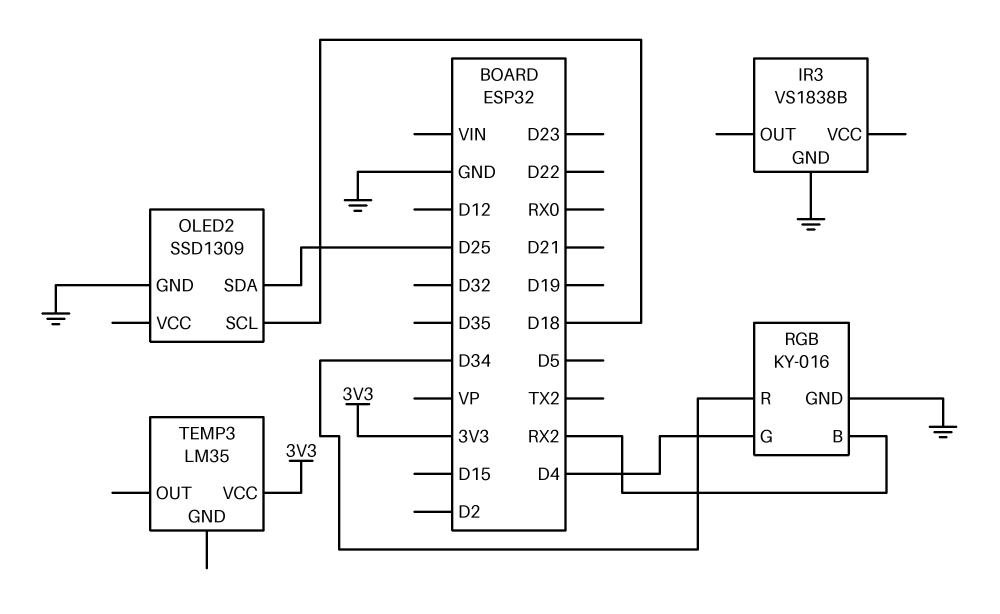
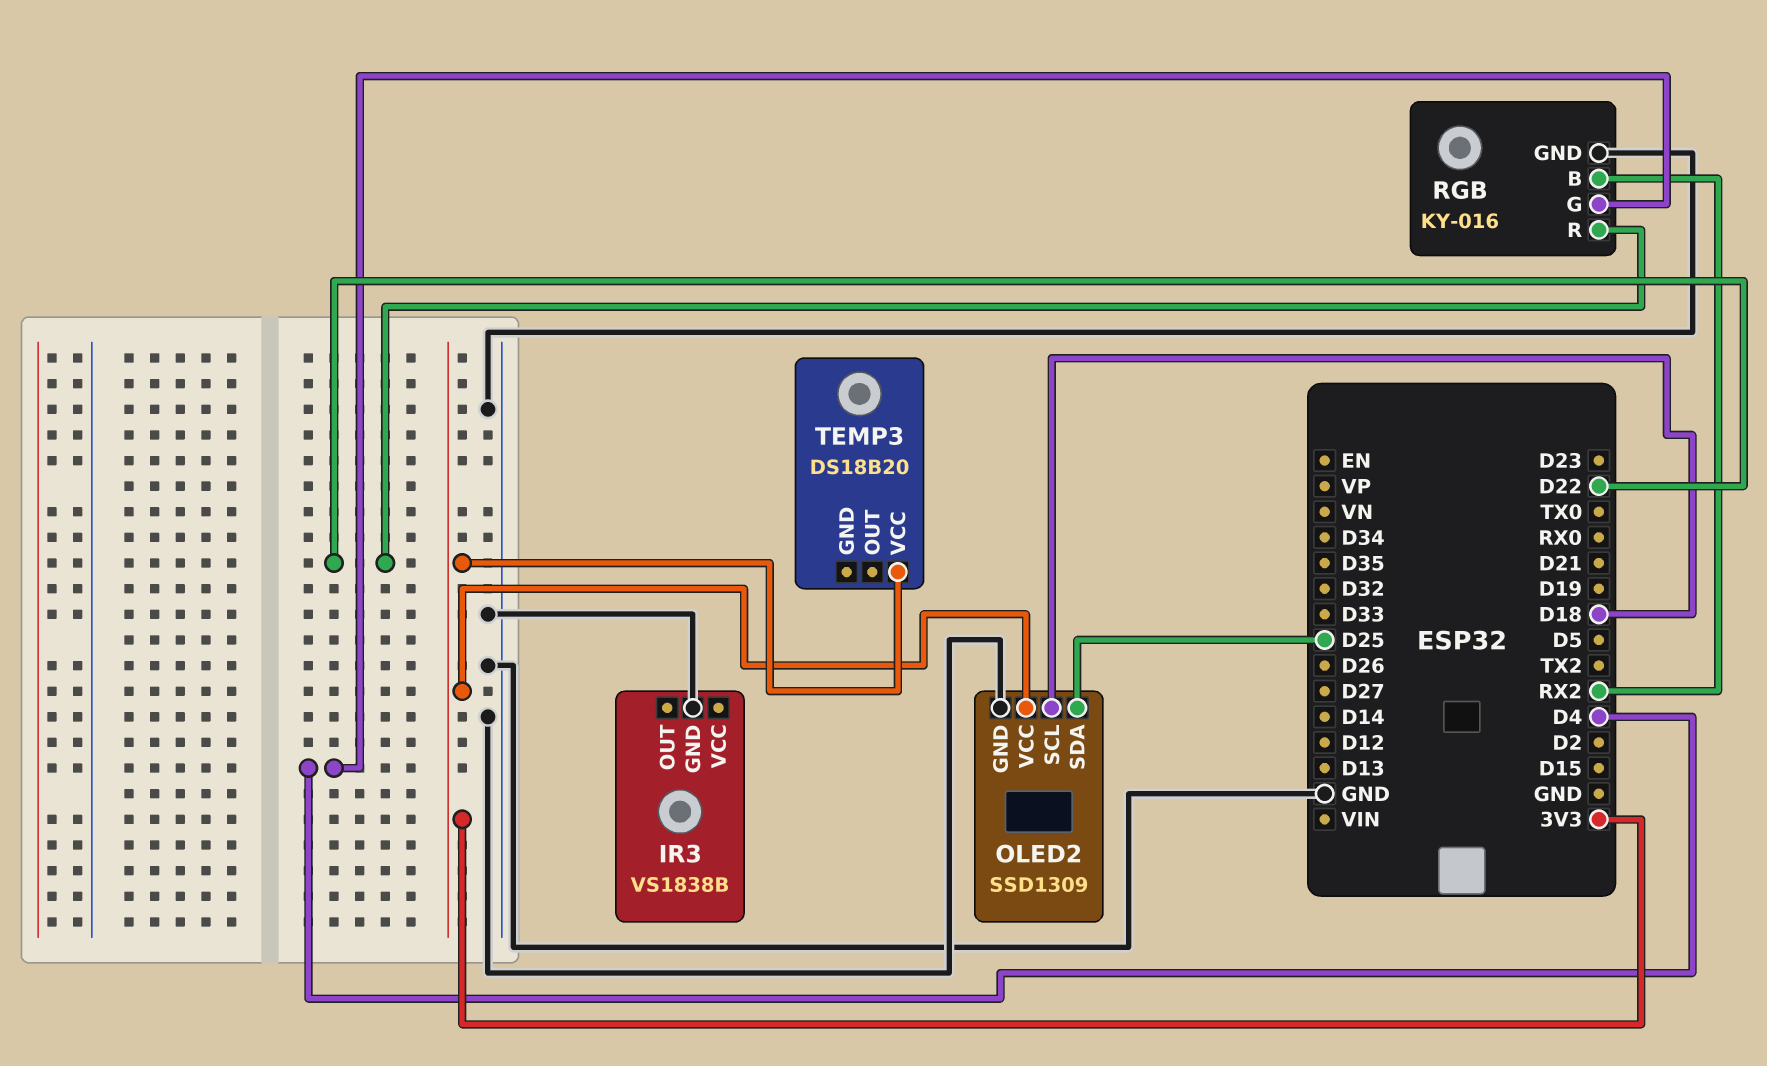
OLED2 pin VCC: none -> 3V3
RGB pin R: D34 -> D22
TEMP3: LM35 -> DS18B20

